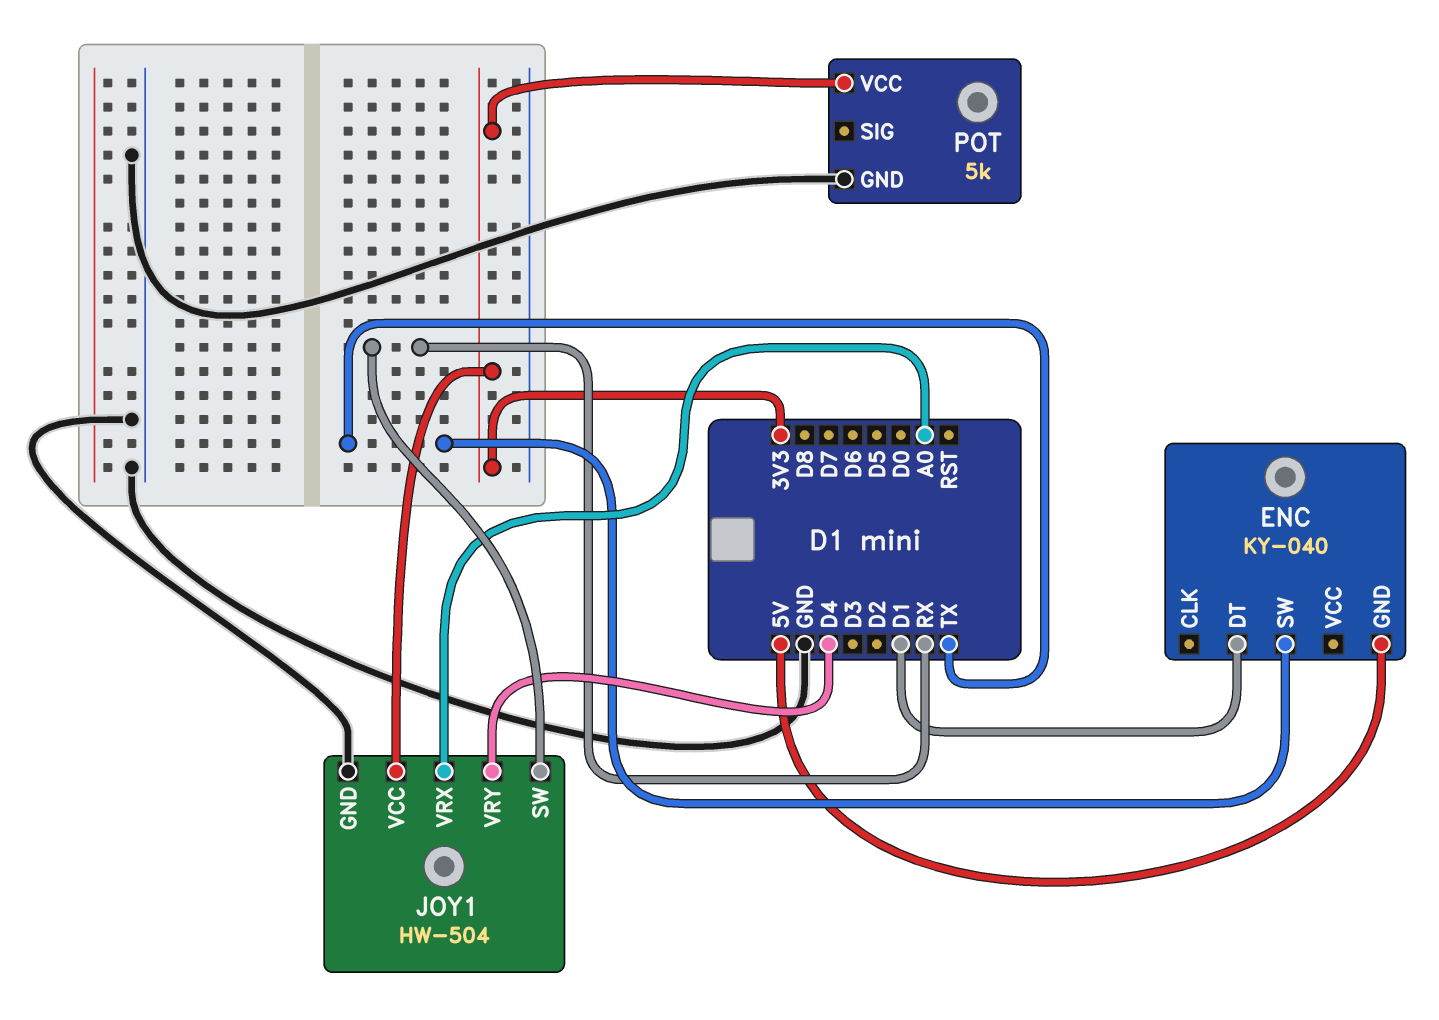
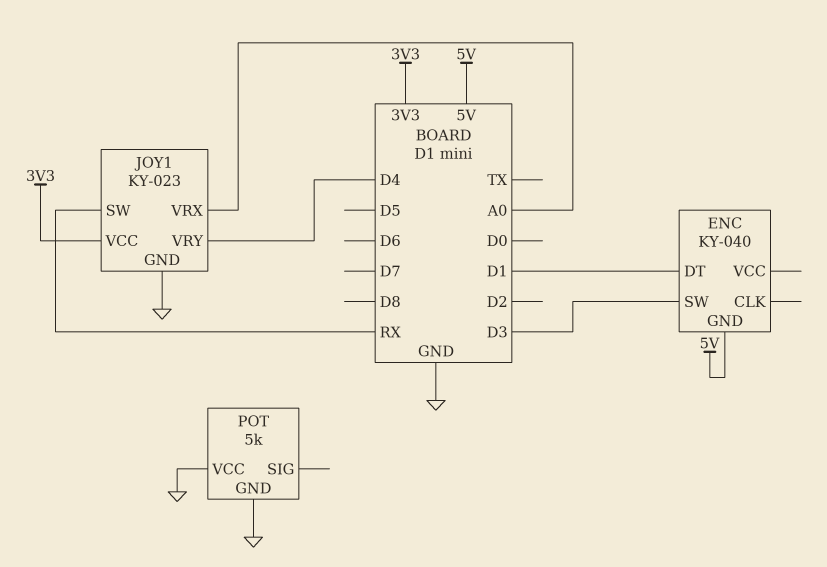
ENC pin SW: TX -> D3
JOY1: HW-504 -> KY-023
POT pin VCC: 3V3 -> GND

